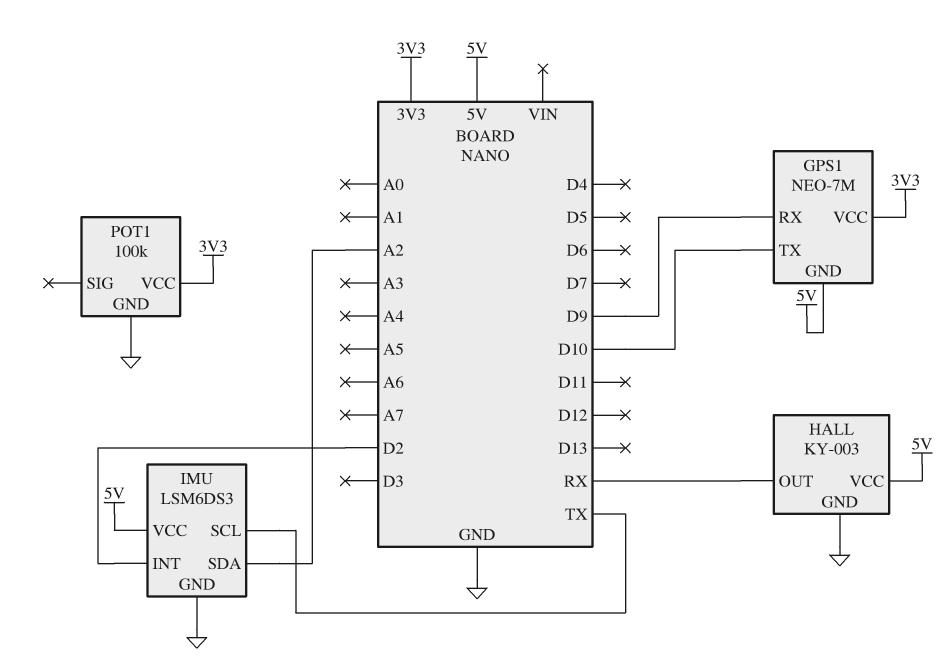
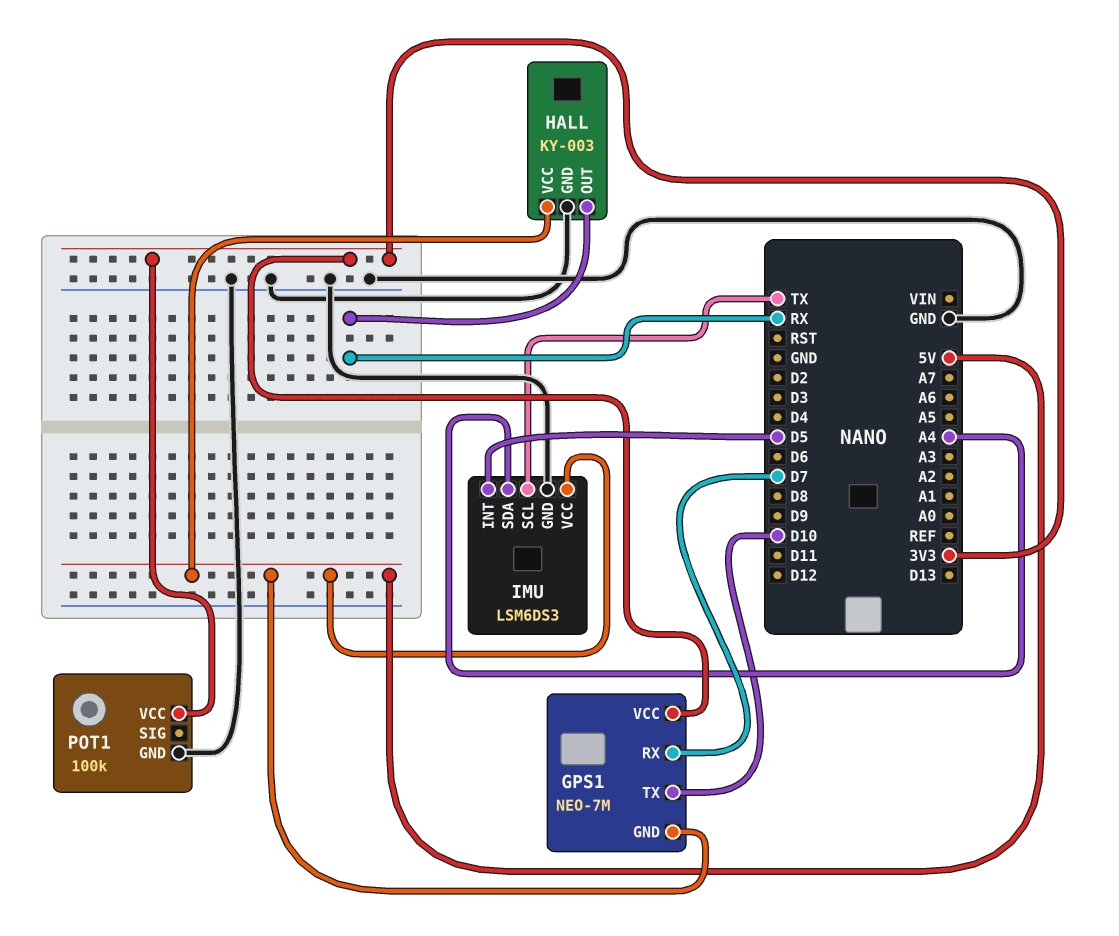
GPS1 pin RX: D9 -> D7
IMU pin INT: D2 -> D5
IMU pin SDA: A2 -> A4

